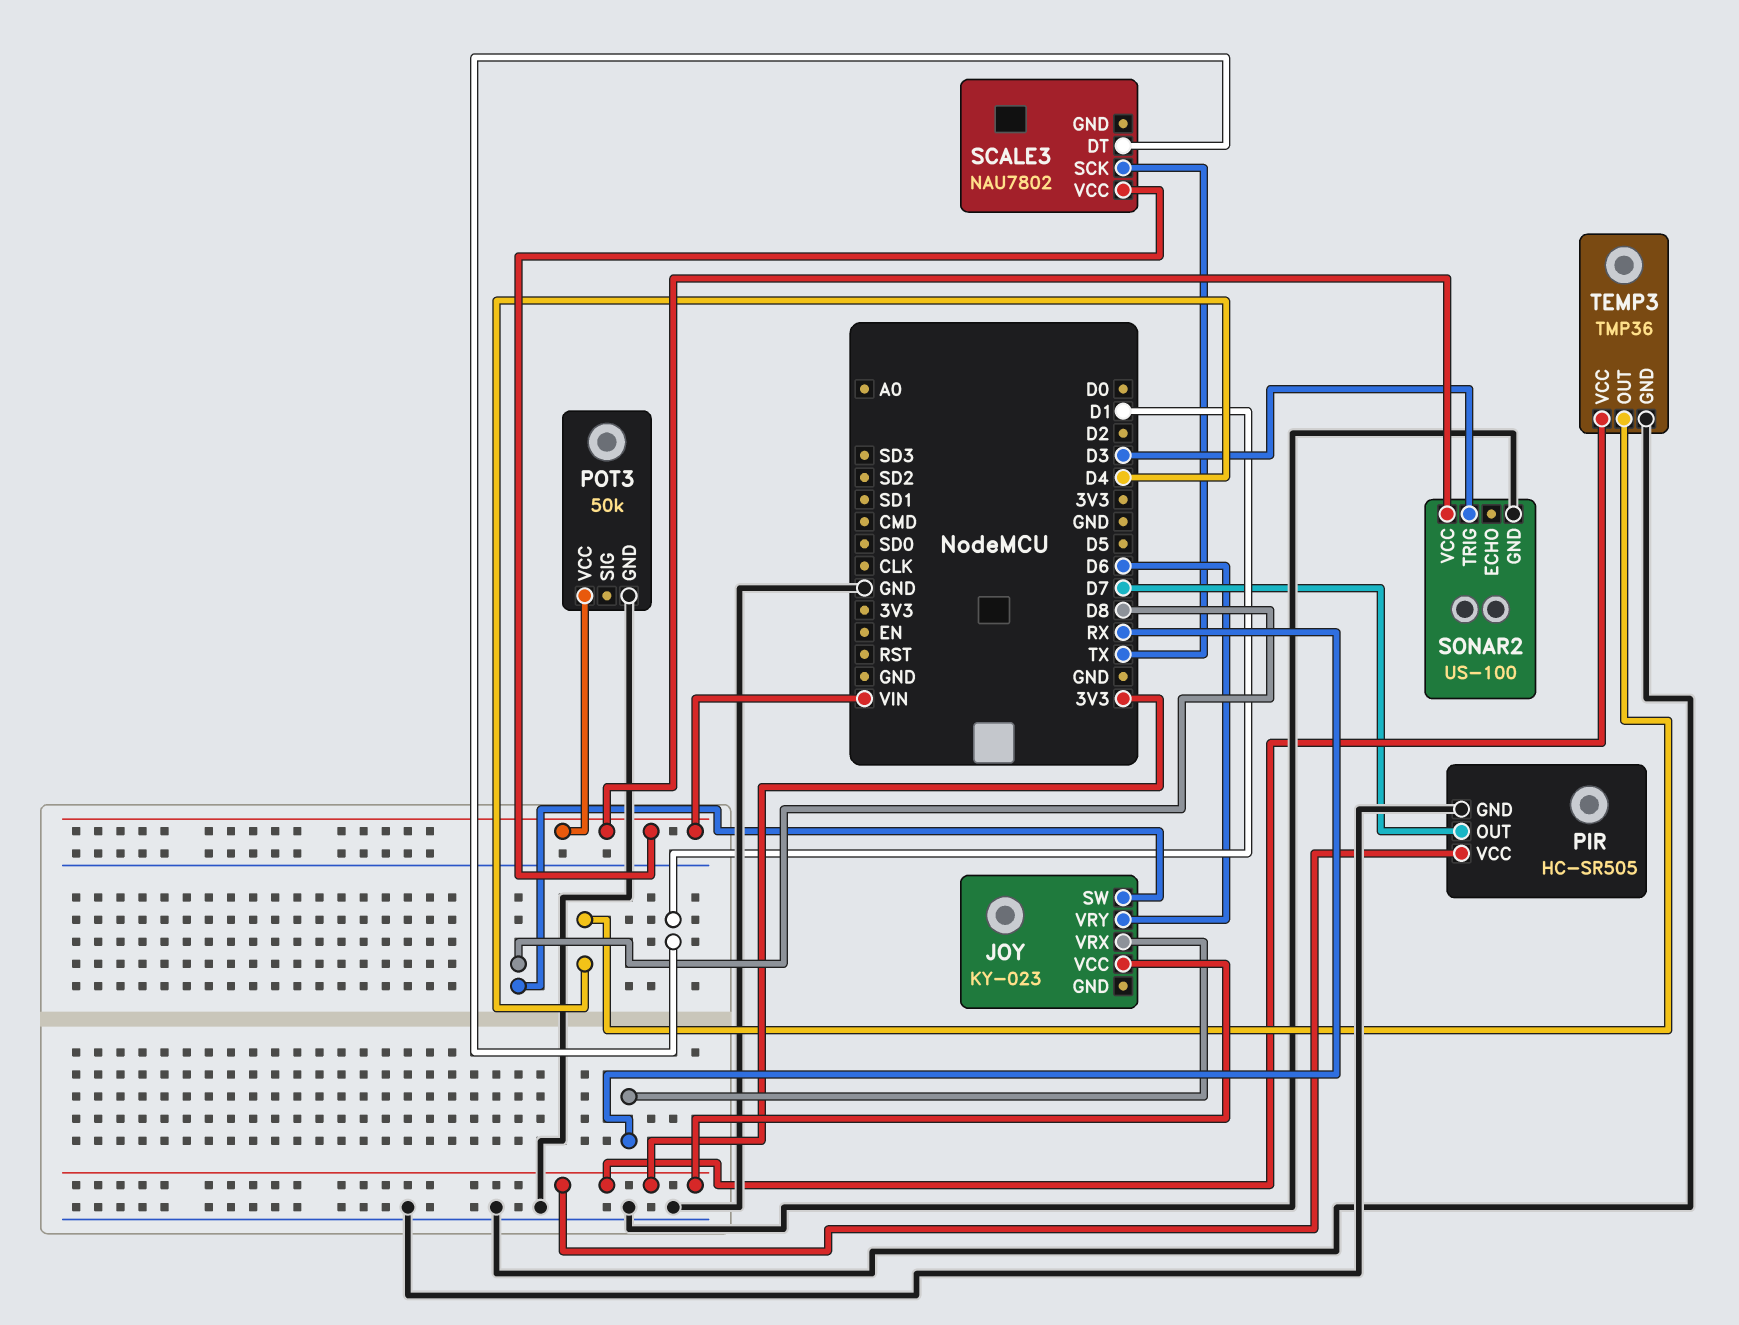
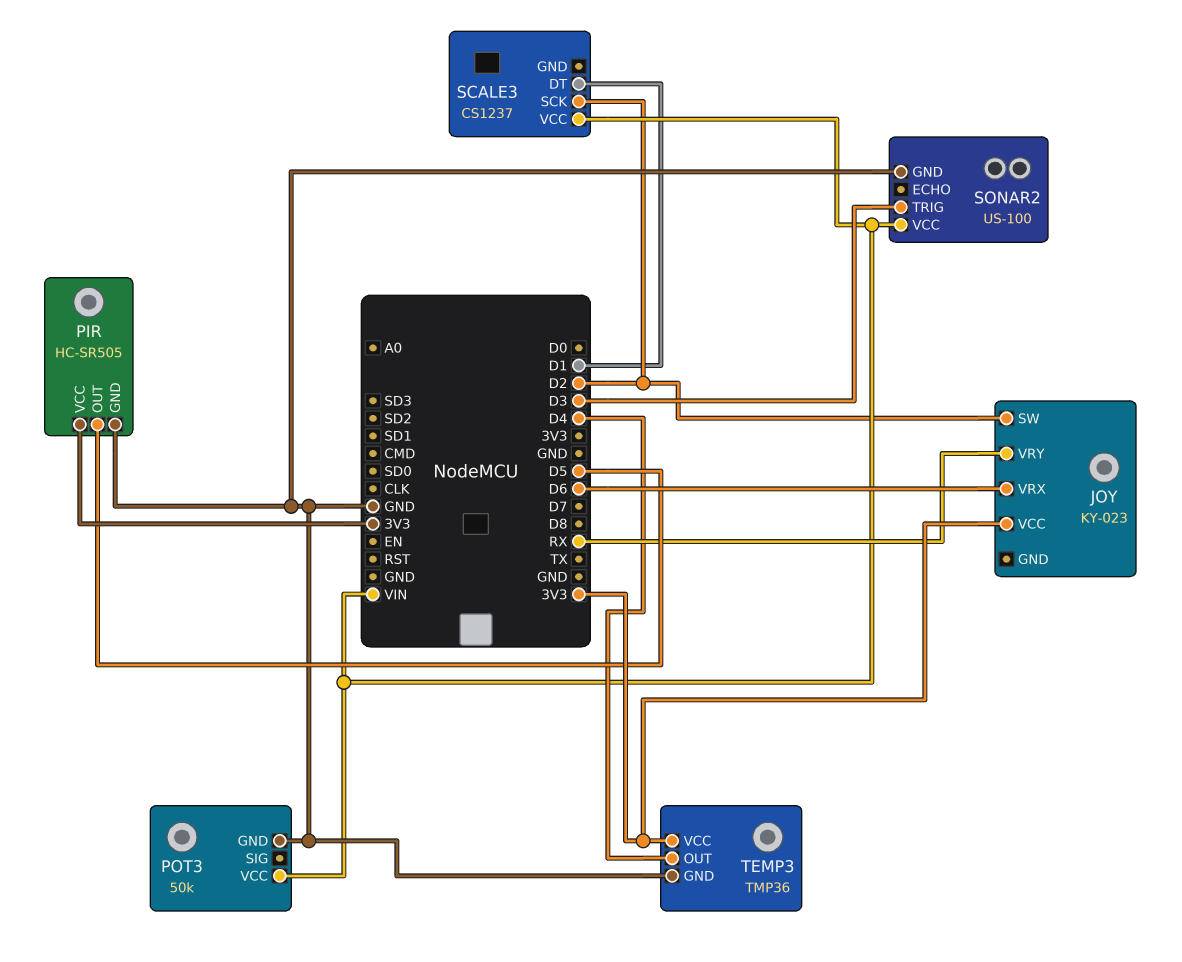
JOY pin SW: D8 -> D2
JOY pin VRX: RX -> D6
JOY pin VRY: D6 -> RX
PIR pin OUT: D7 -> D5
SCALE3: NAU7802 -> CS1237
SCALE3 pin SCK: TX -> D2

